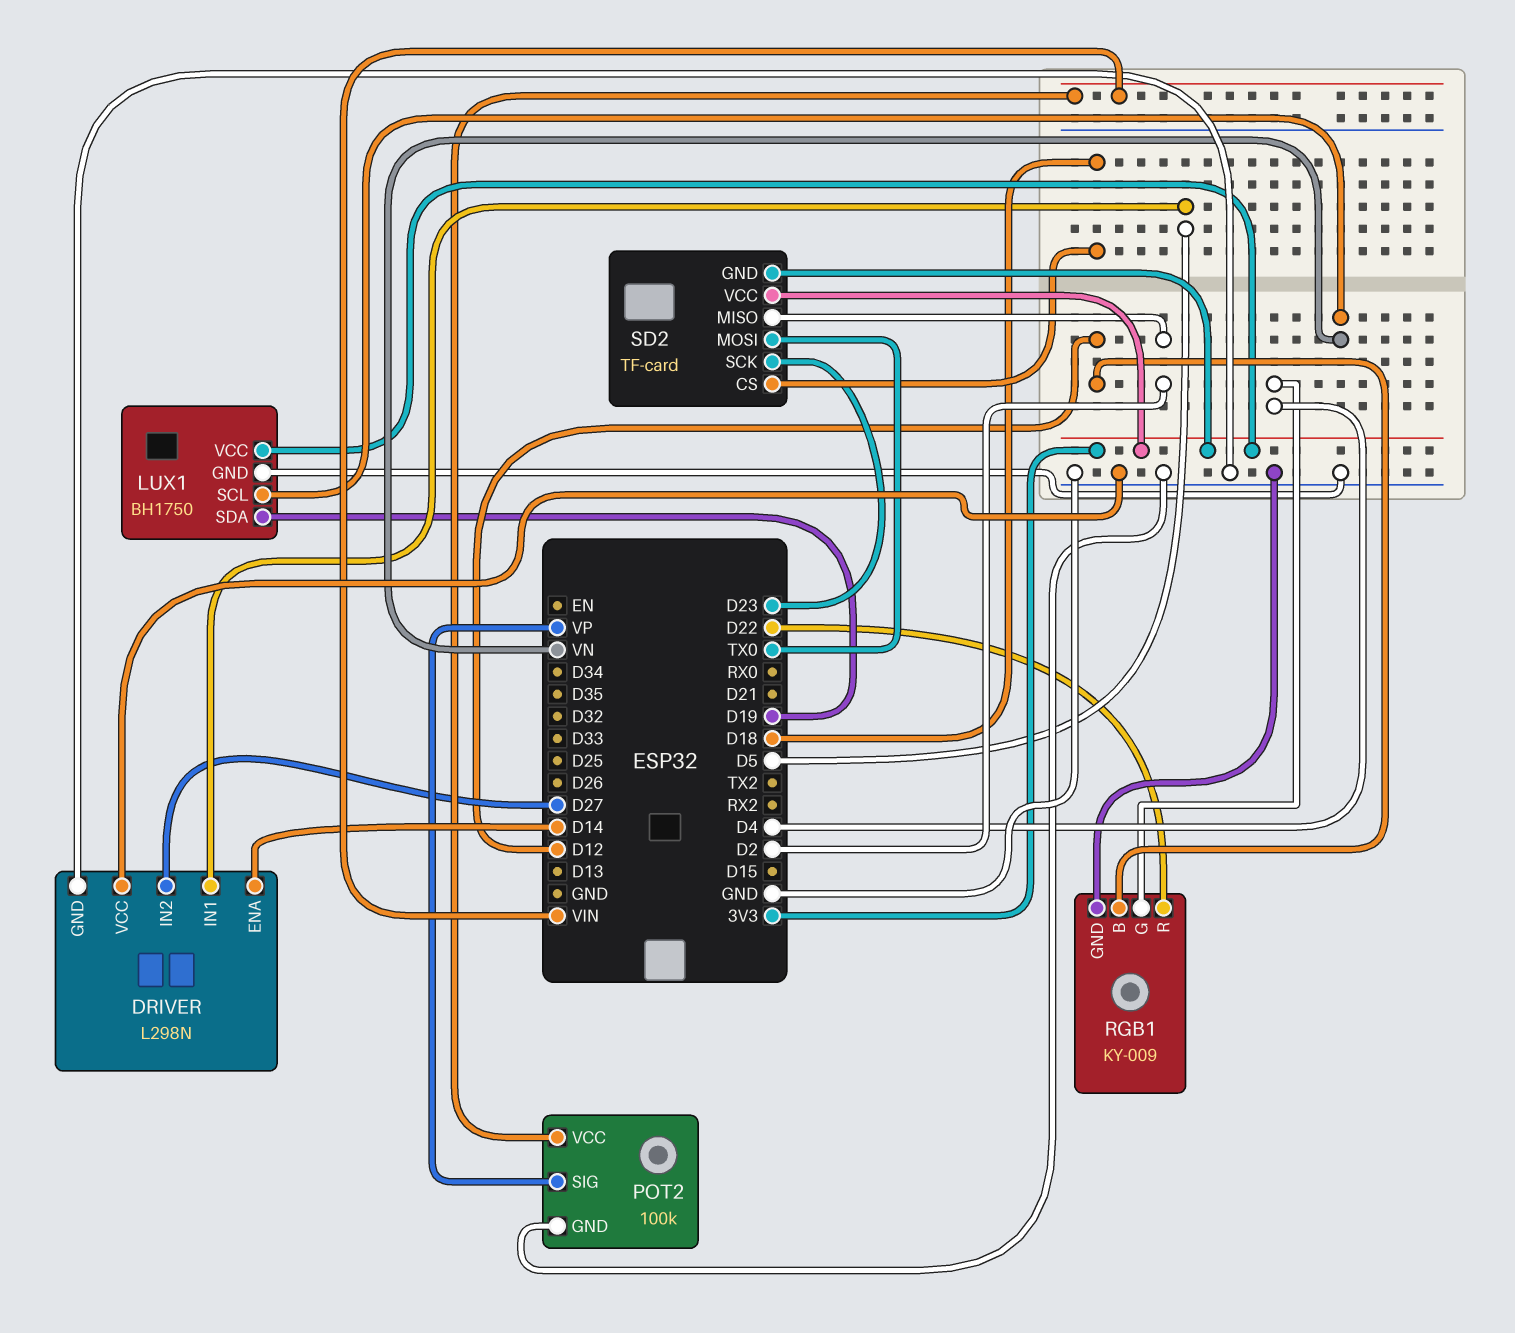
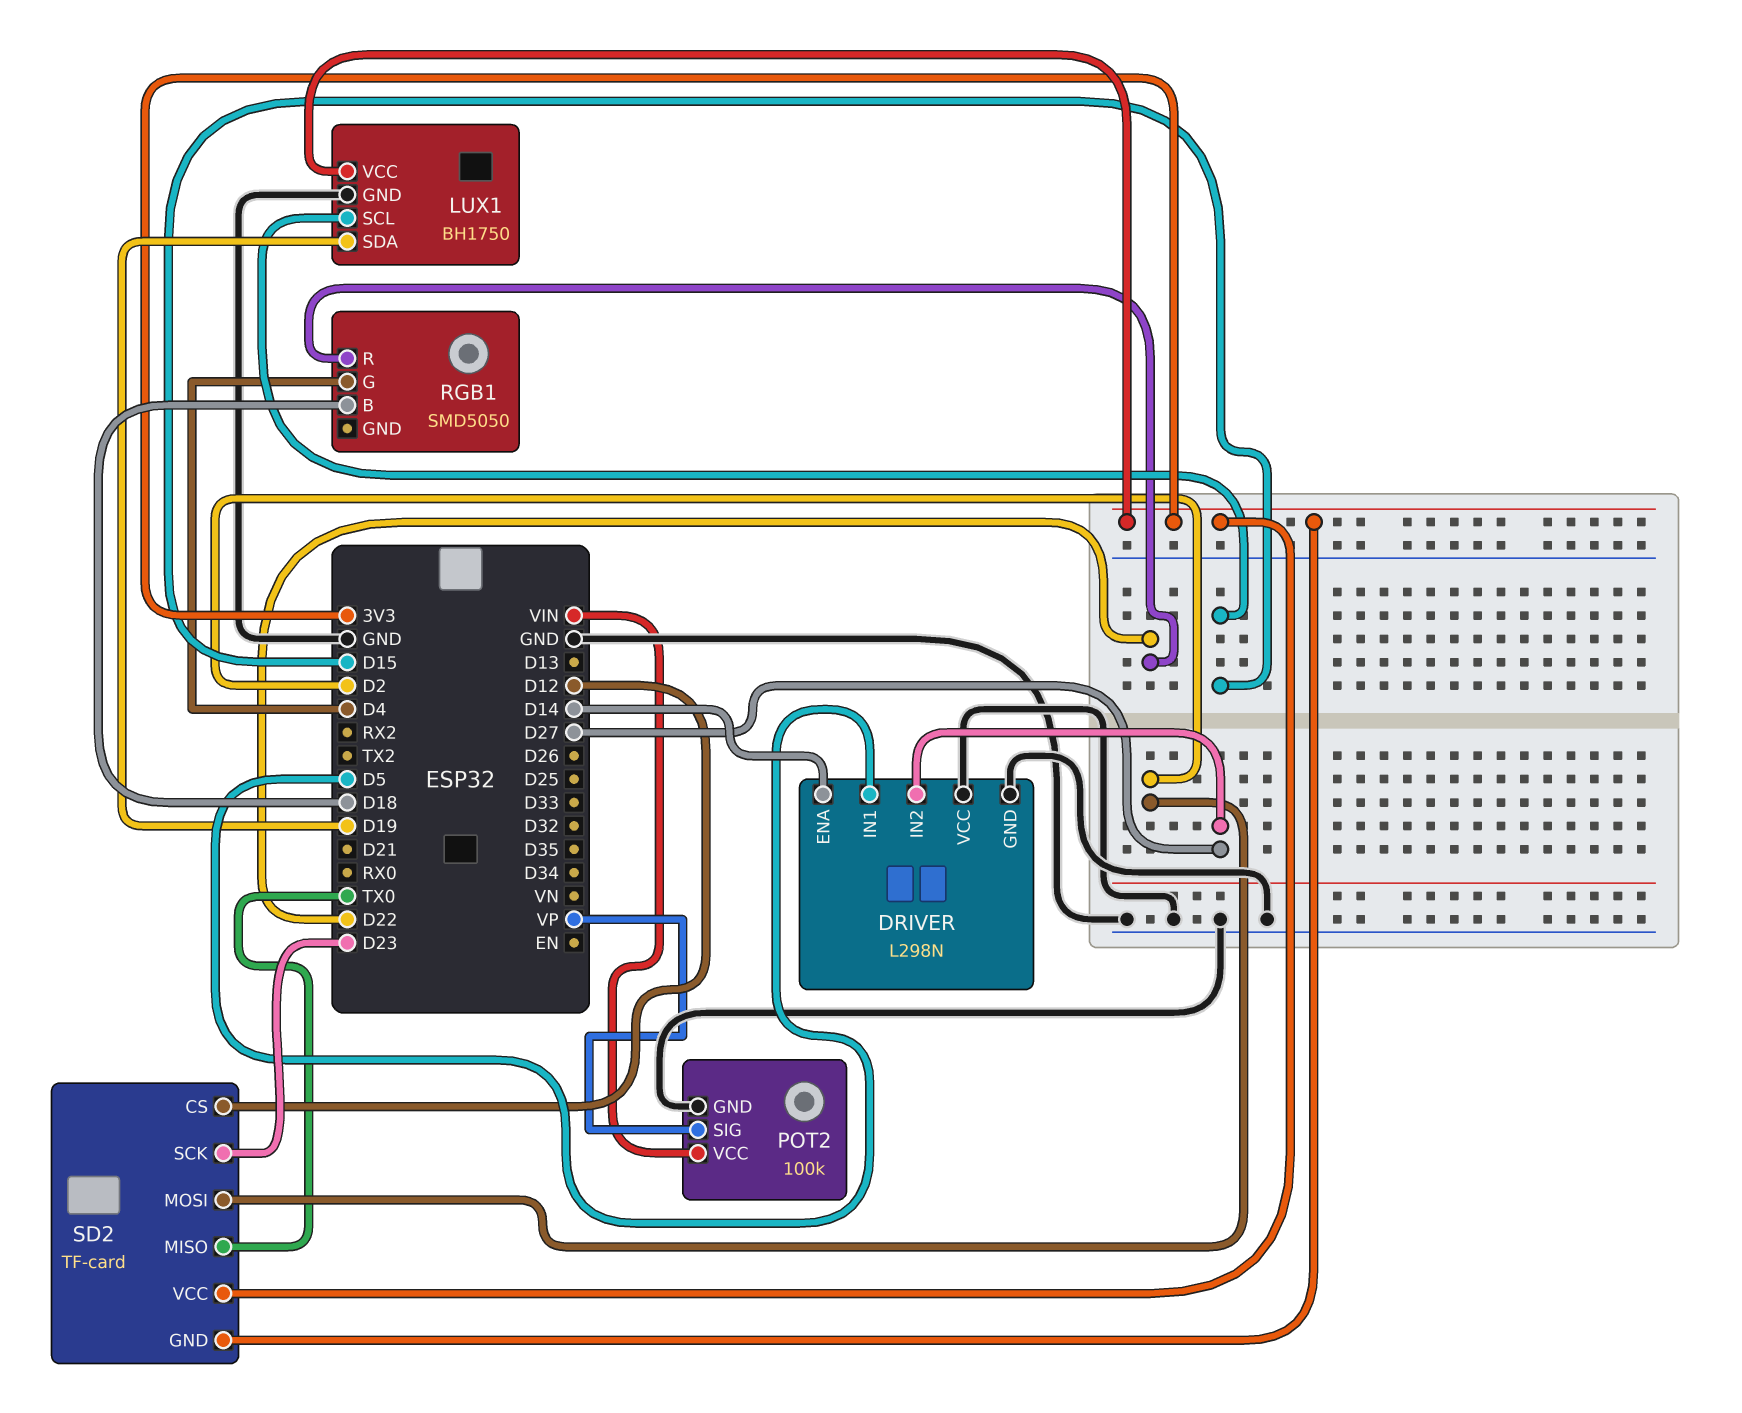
LUX1 pin SCL: VN -> D15
RGB1: KY-009 -> SMD5050
RGB1 pin B: D12 -> D18
RGB1 pin GND: GND -> none
SD2 pin CS: D18 -> D12
SD2 pin MISO: D2 -> TX0
SD2 pin MOSI: TX0 -> D2

